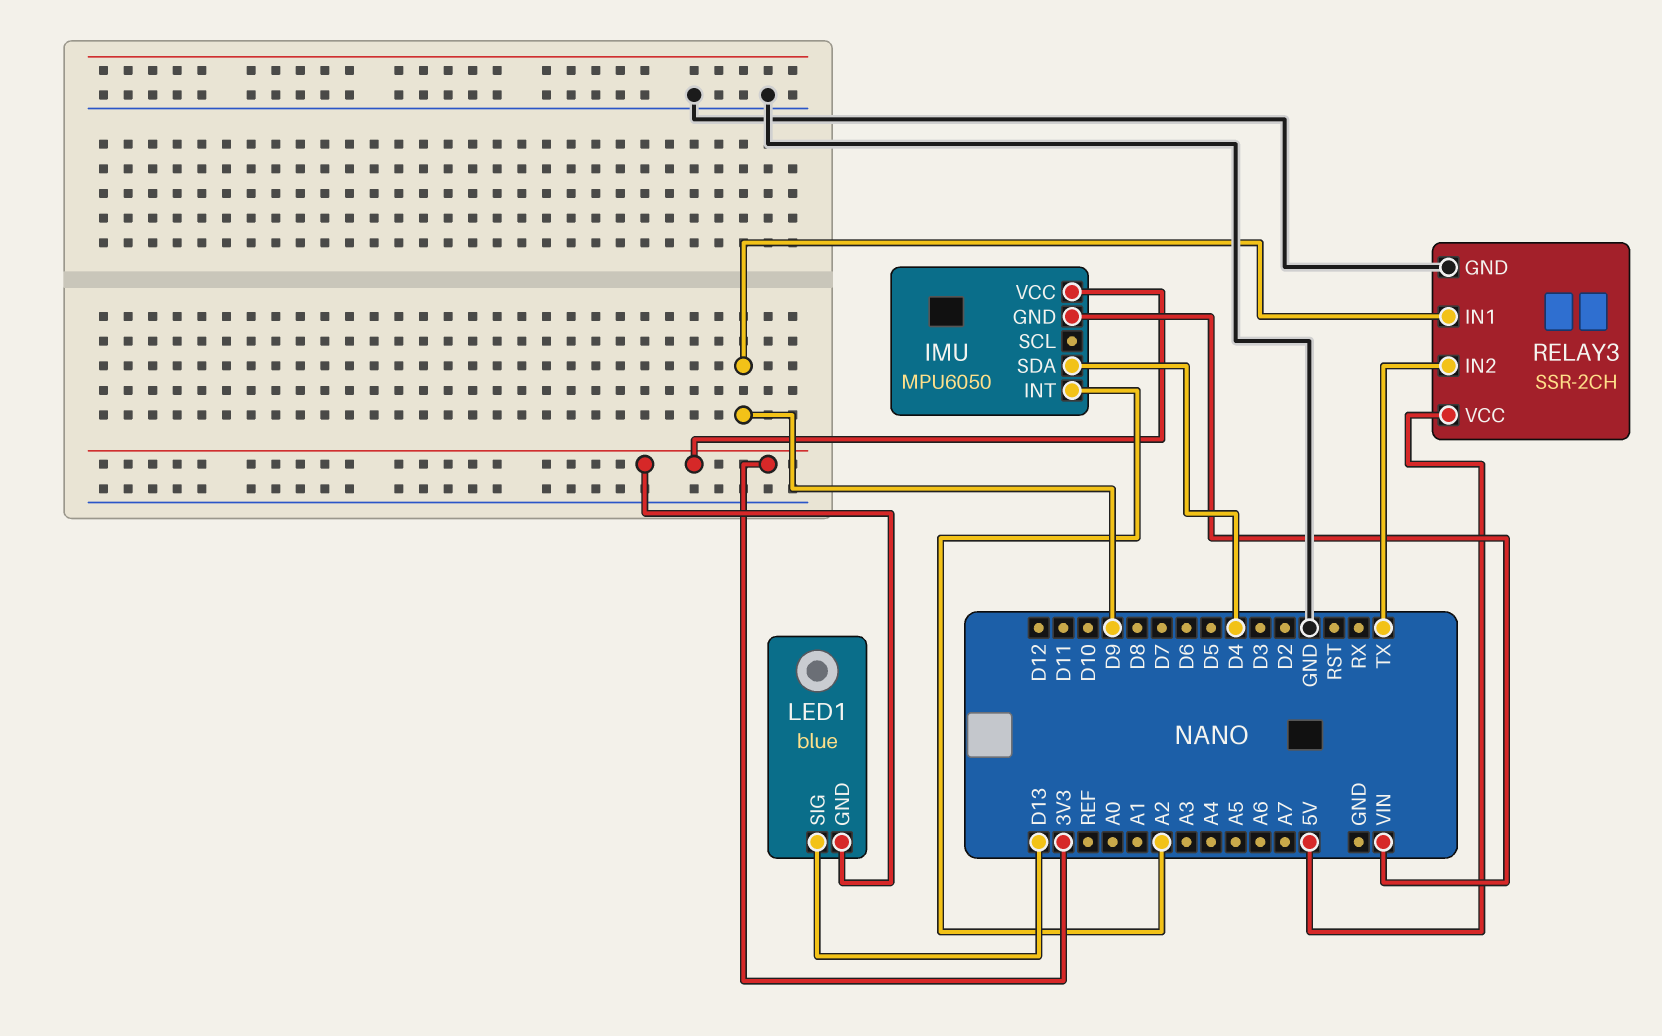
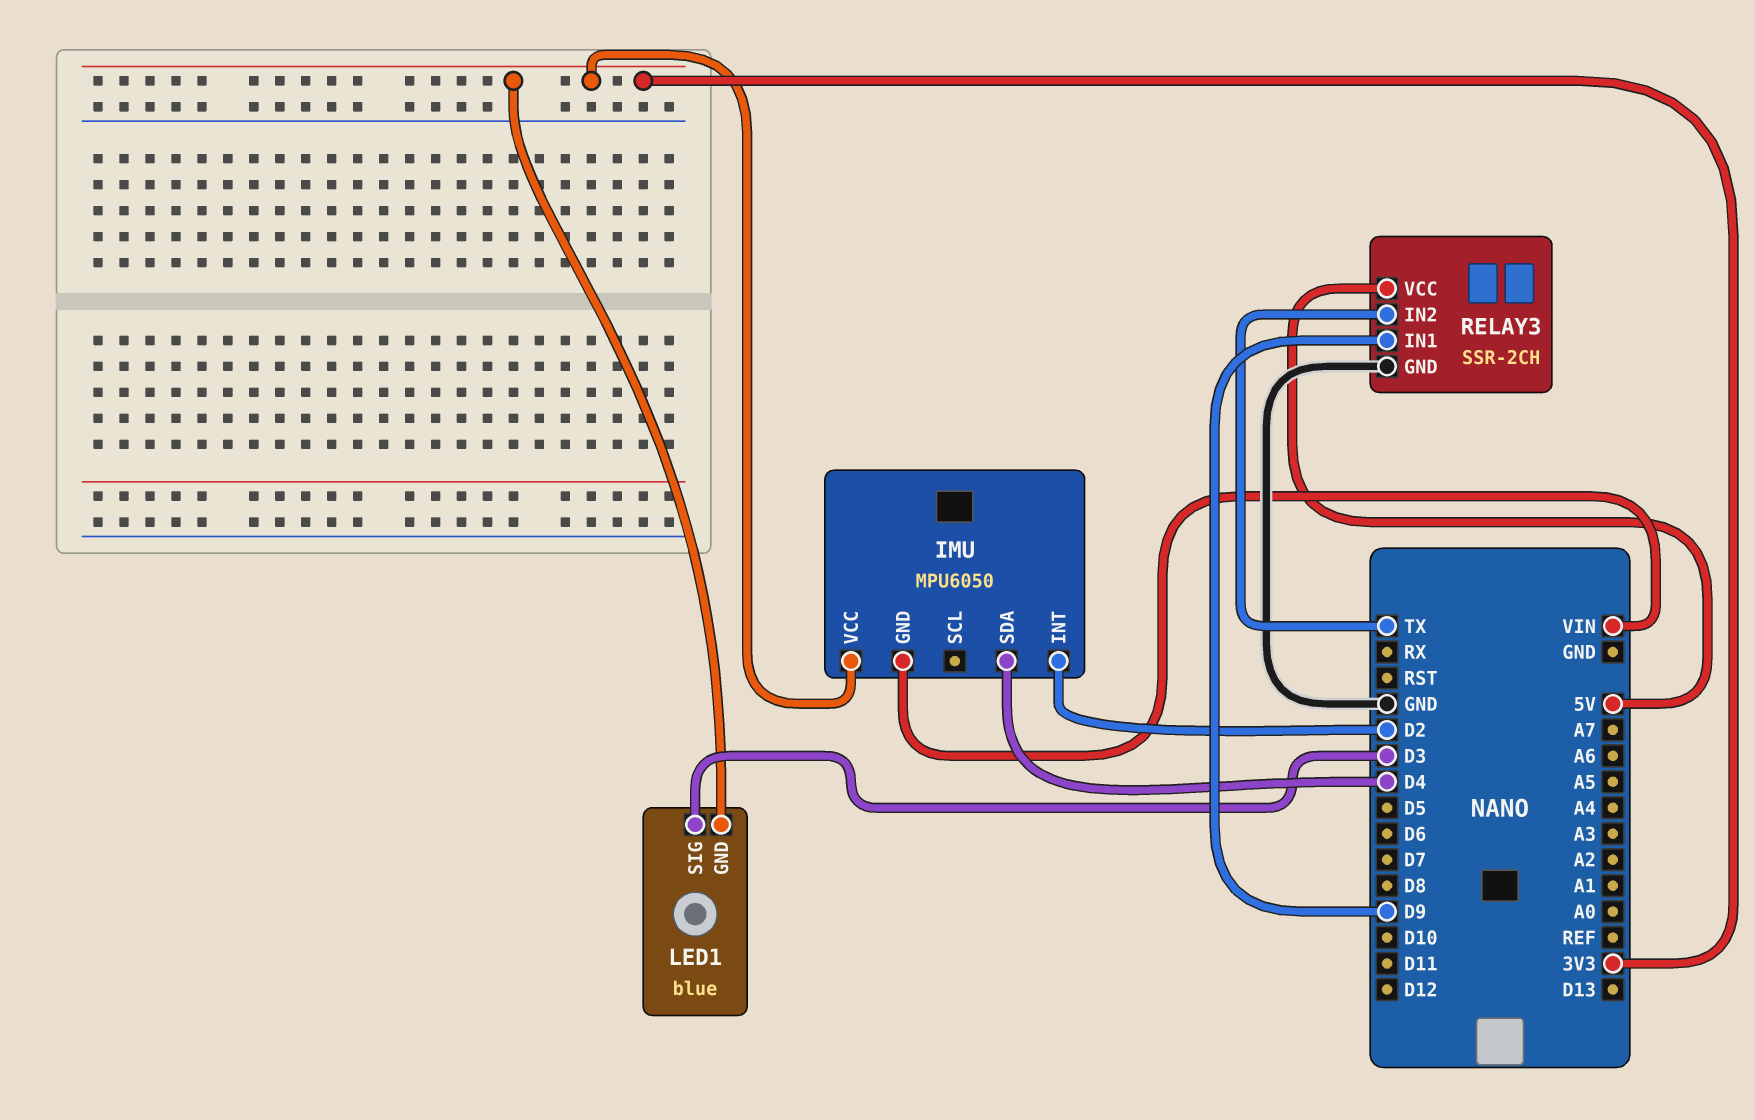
IMU pin INT: A2 -> D2
LED1 pin SIG: D13 -> D3

